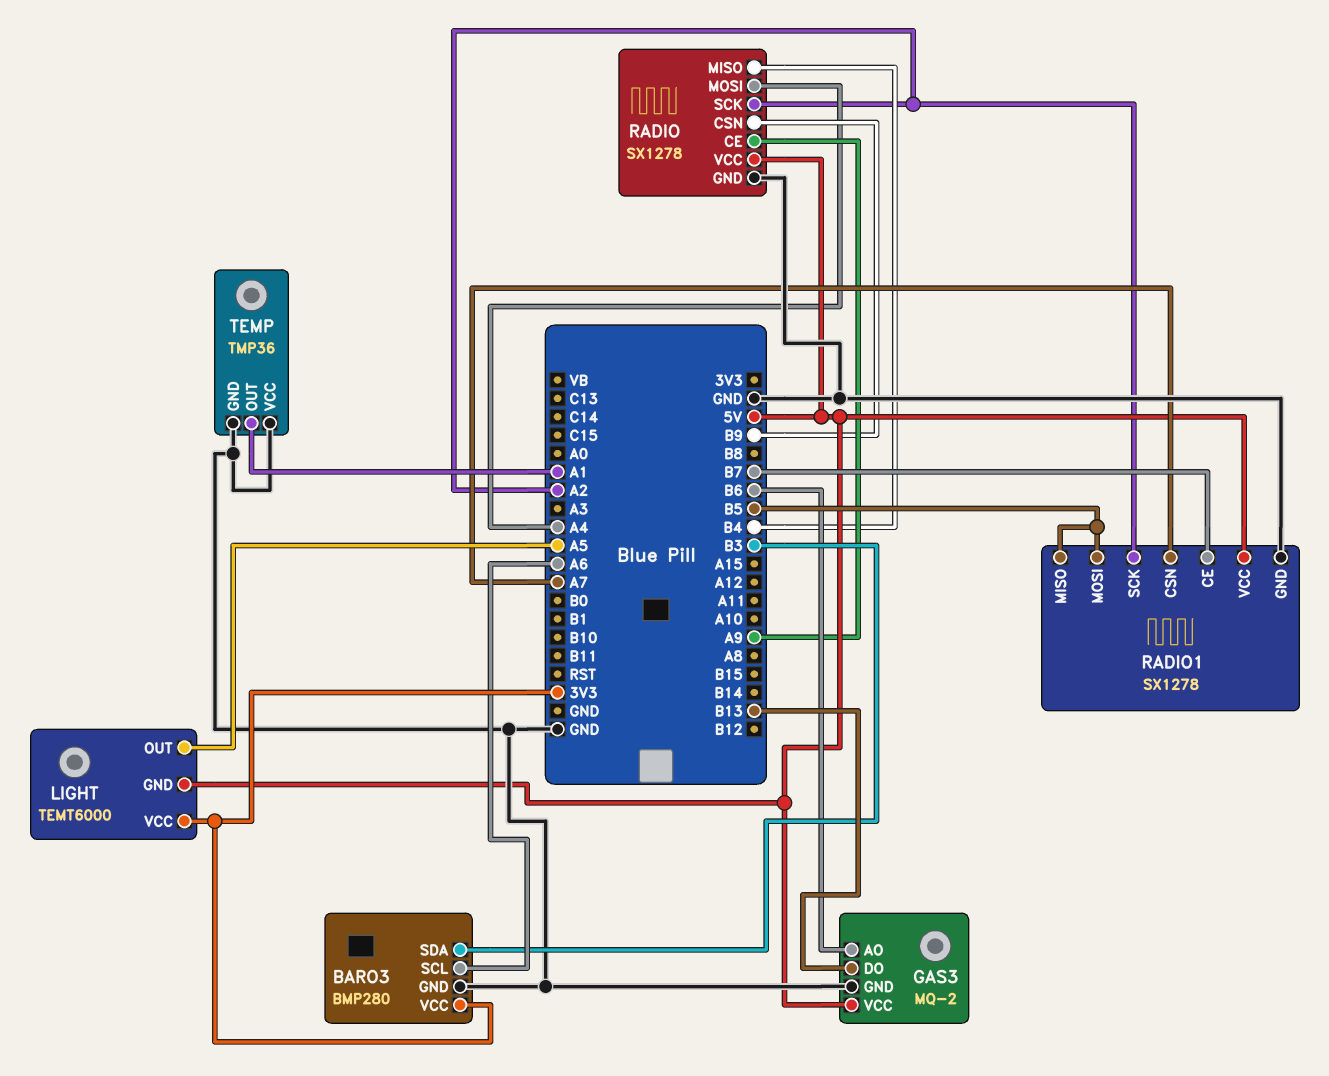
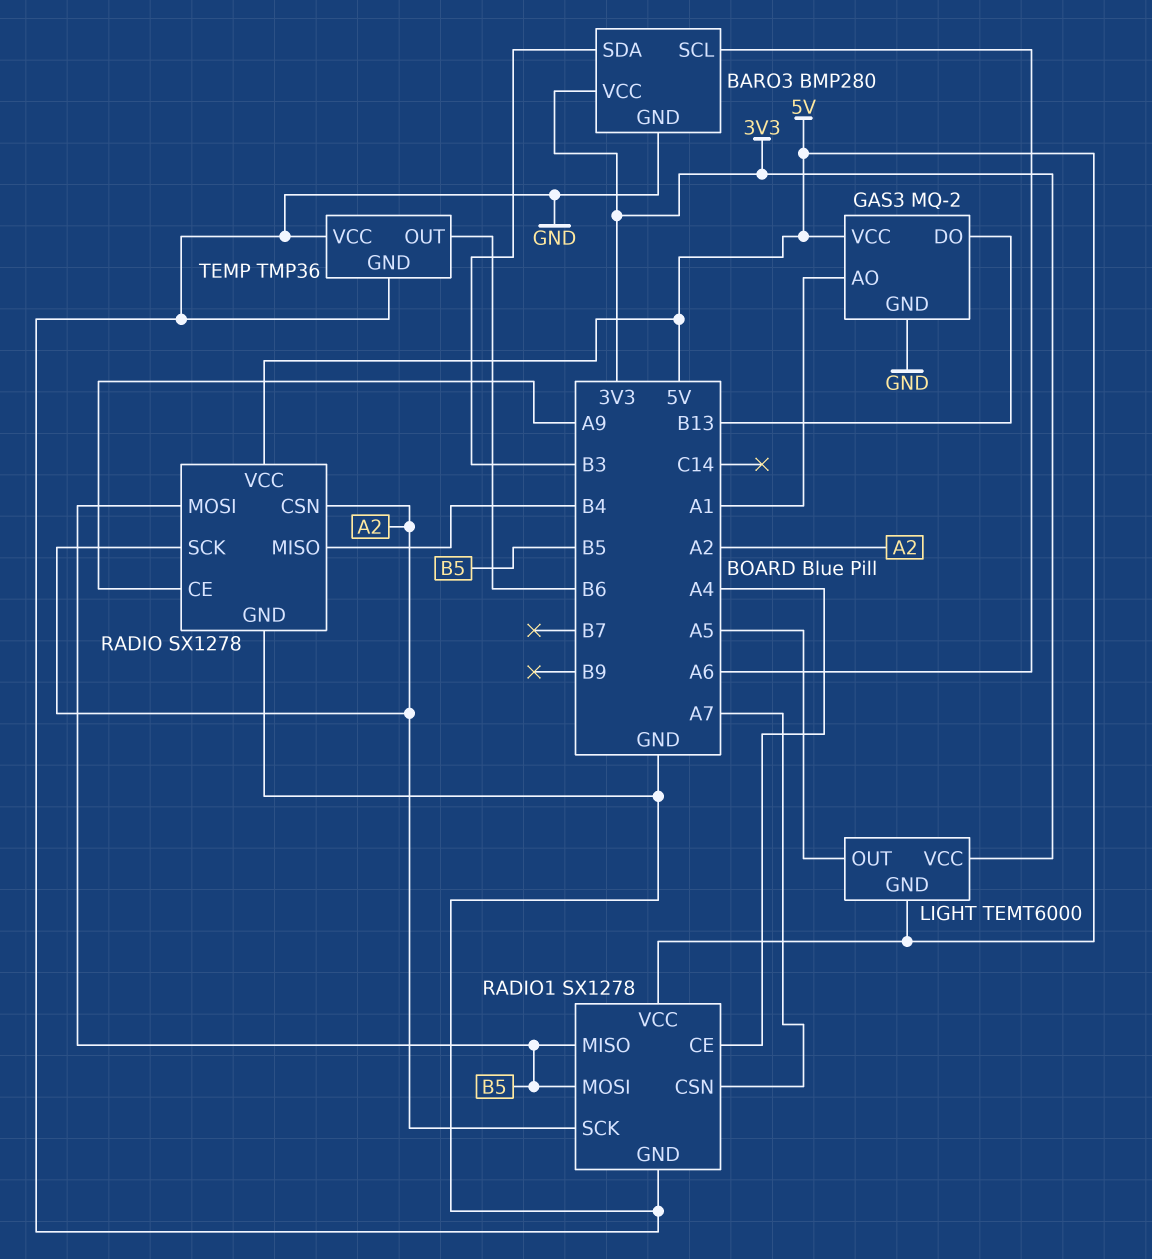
GAS3 pin AO: B6 -> A1
RADIO pin CSN: B9 -> A2
RADIO pin MOSI: A4 -> B5
RADIO1 pin CE: B7 -> A4
TEMP pin OUT: A1 -> B6

